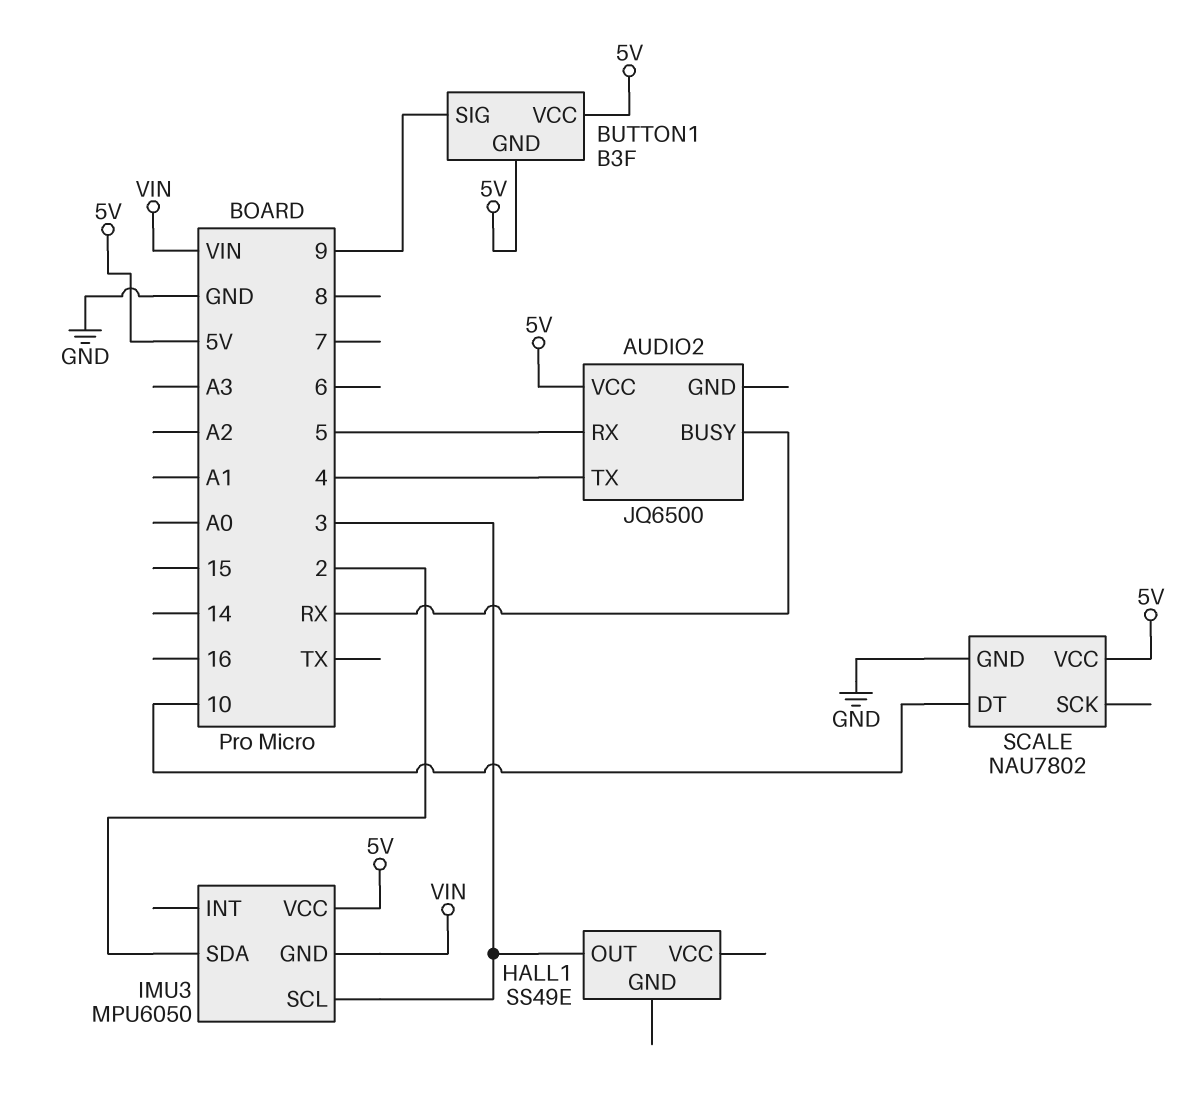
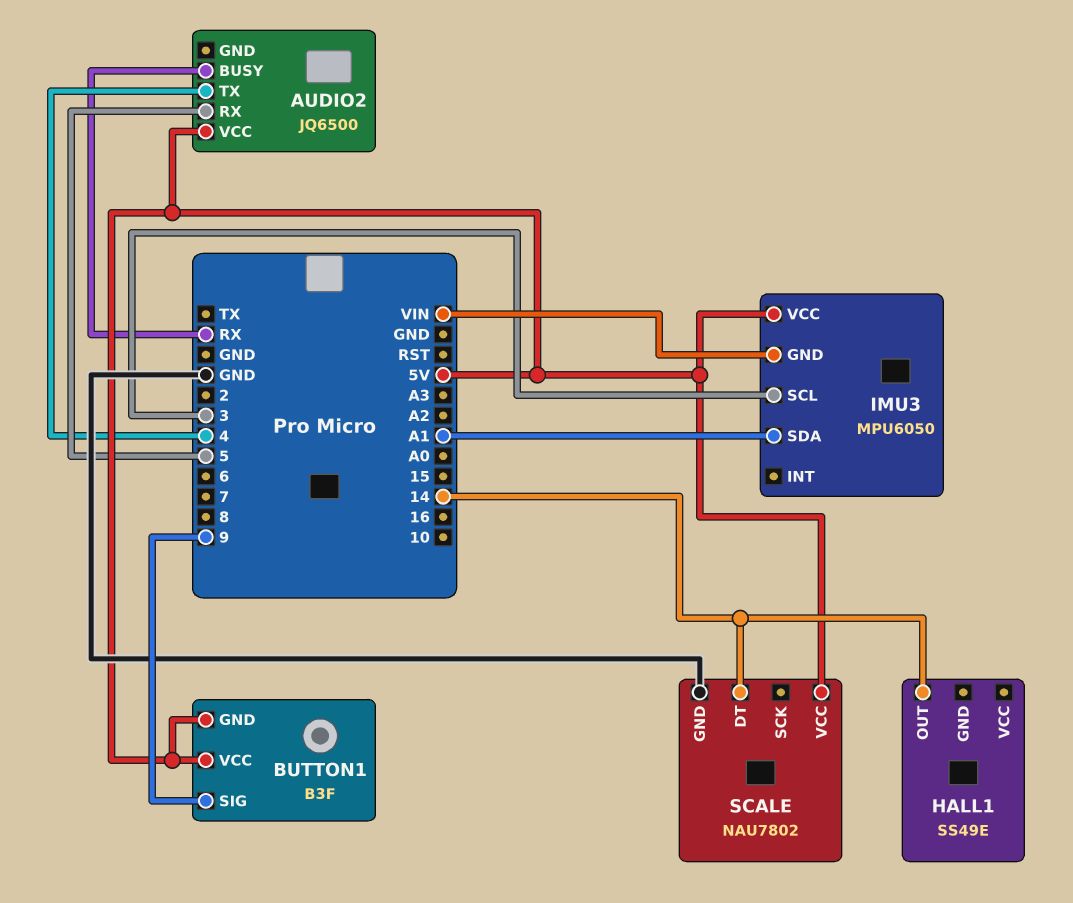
HALL1 pin OUT: 3 -> 14
IMU3 pin SDA: 2 -> A1
SCALE pin DT: 10 -> 14

